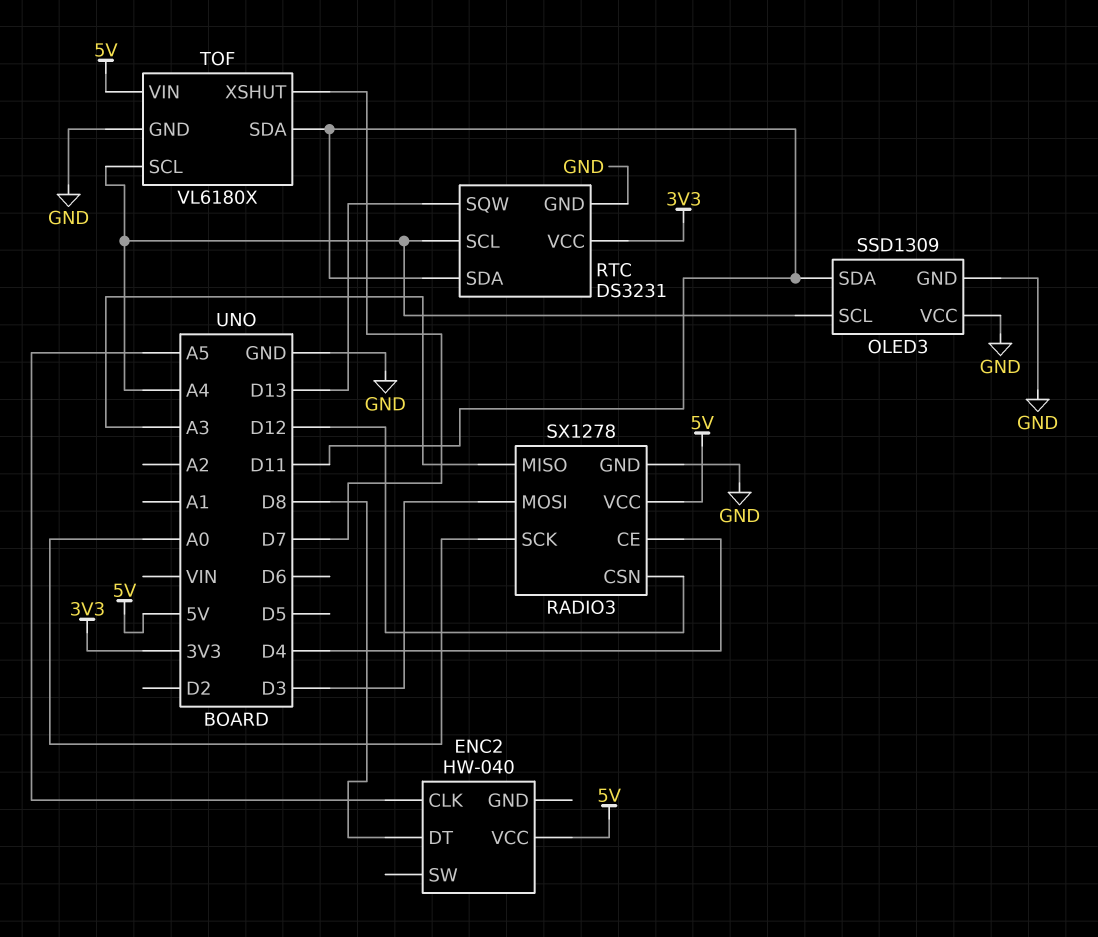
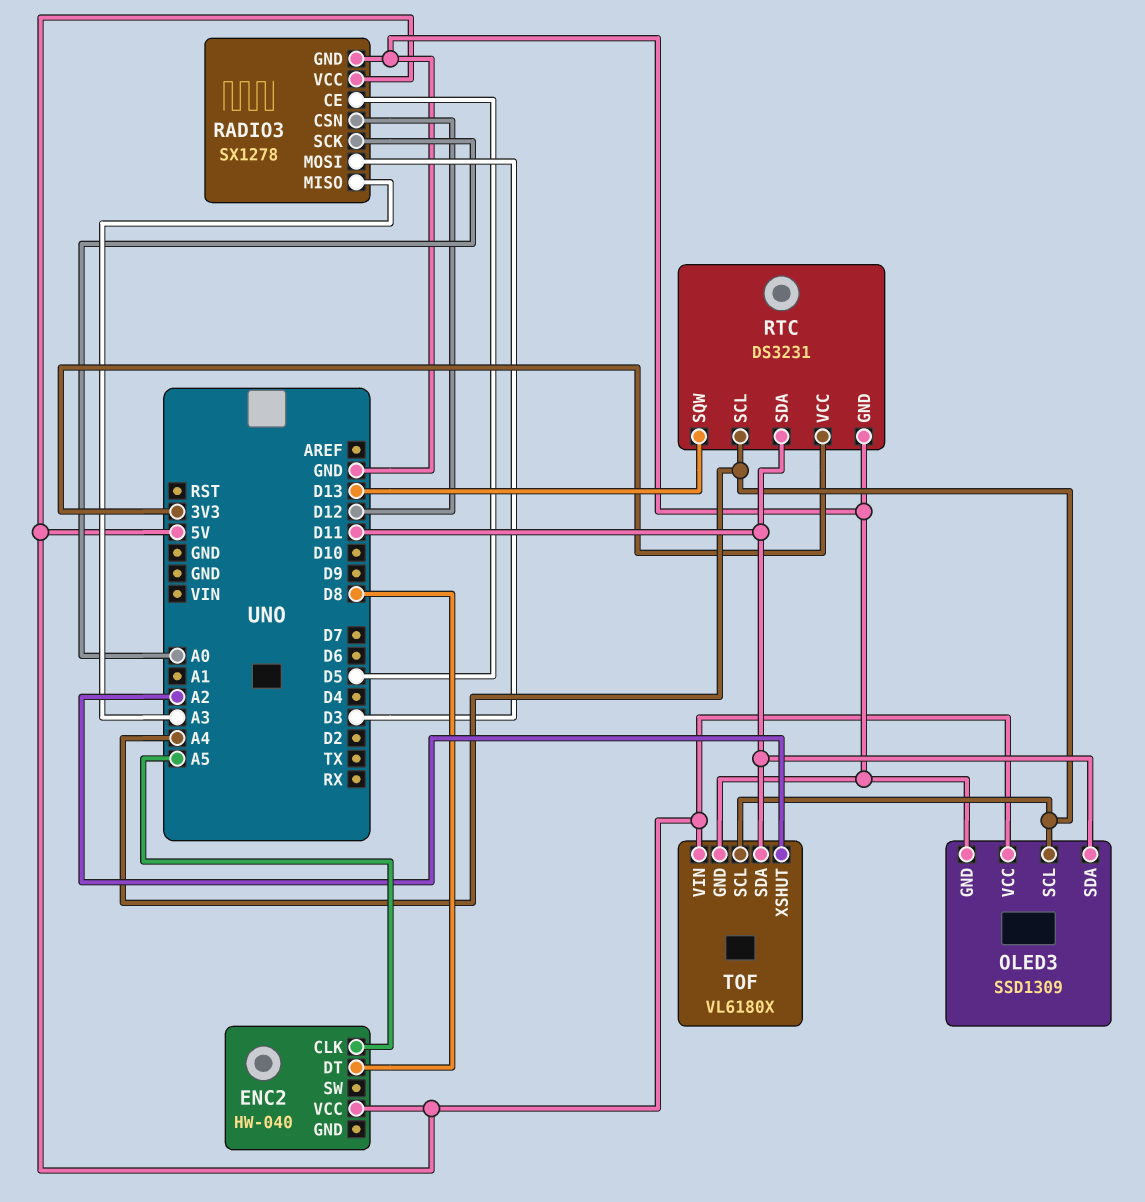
OLED3 pin VCC: GND -> 5V
RADIO3 pin CE: D4 -> D5
TOF pin XSHUT: D7 -> A2

